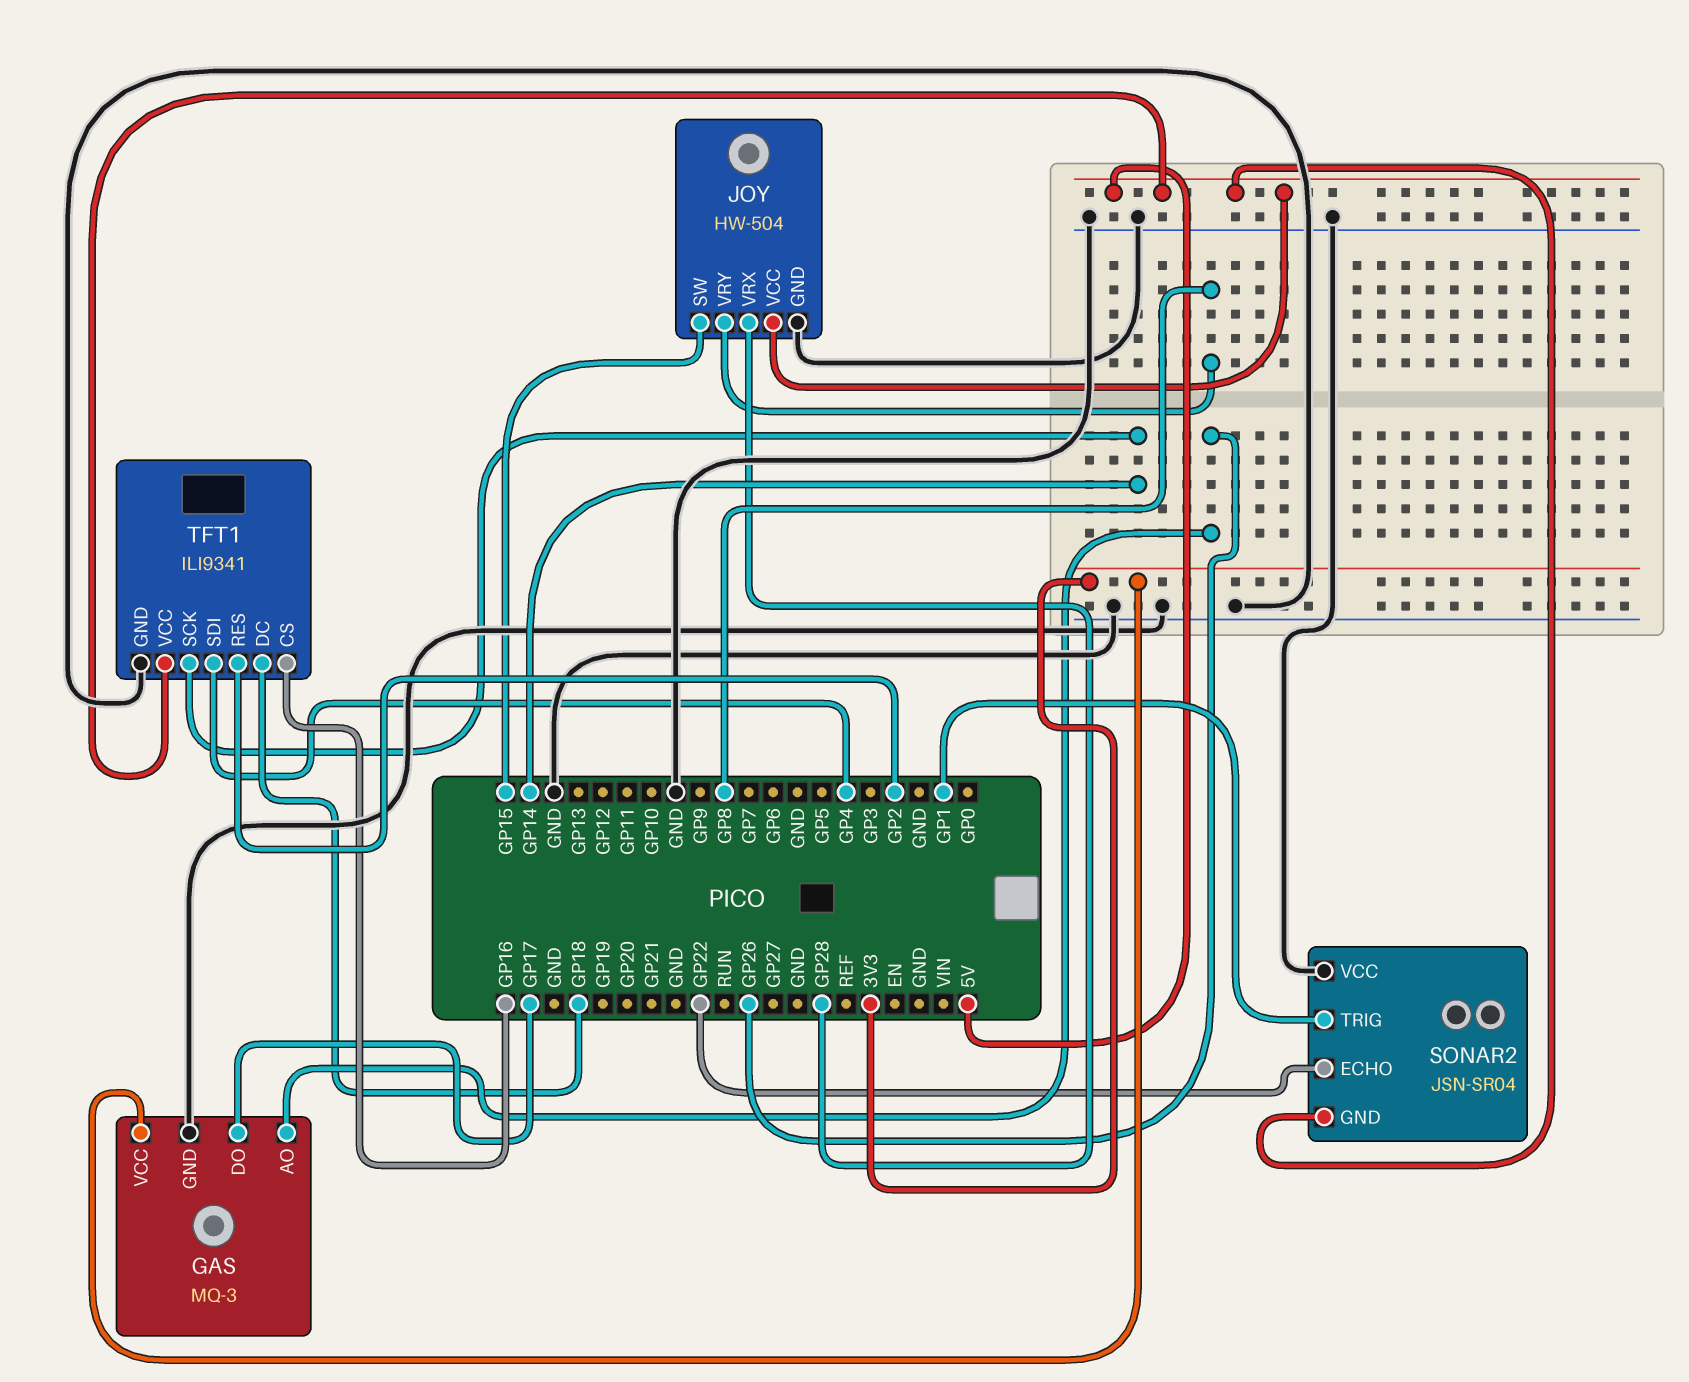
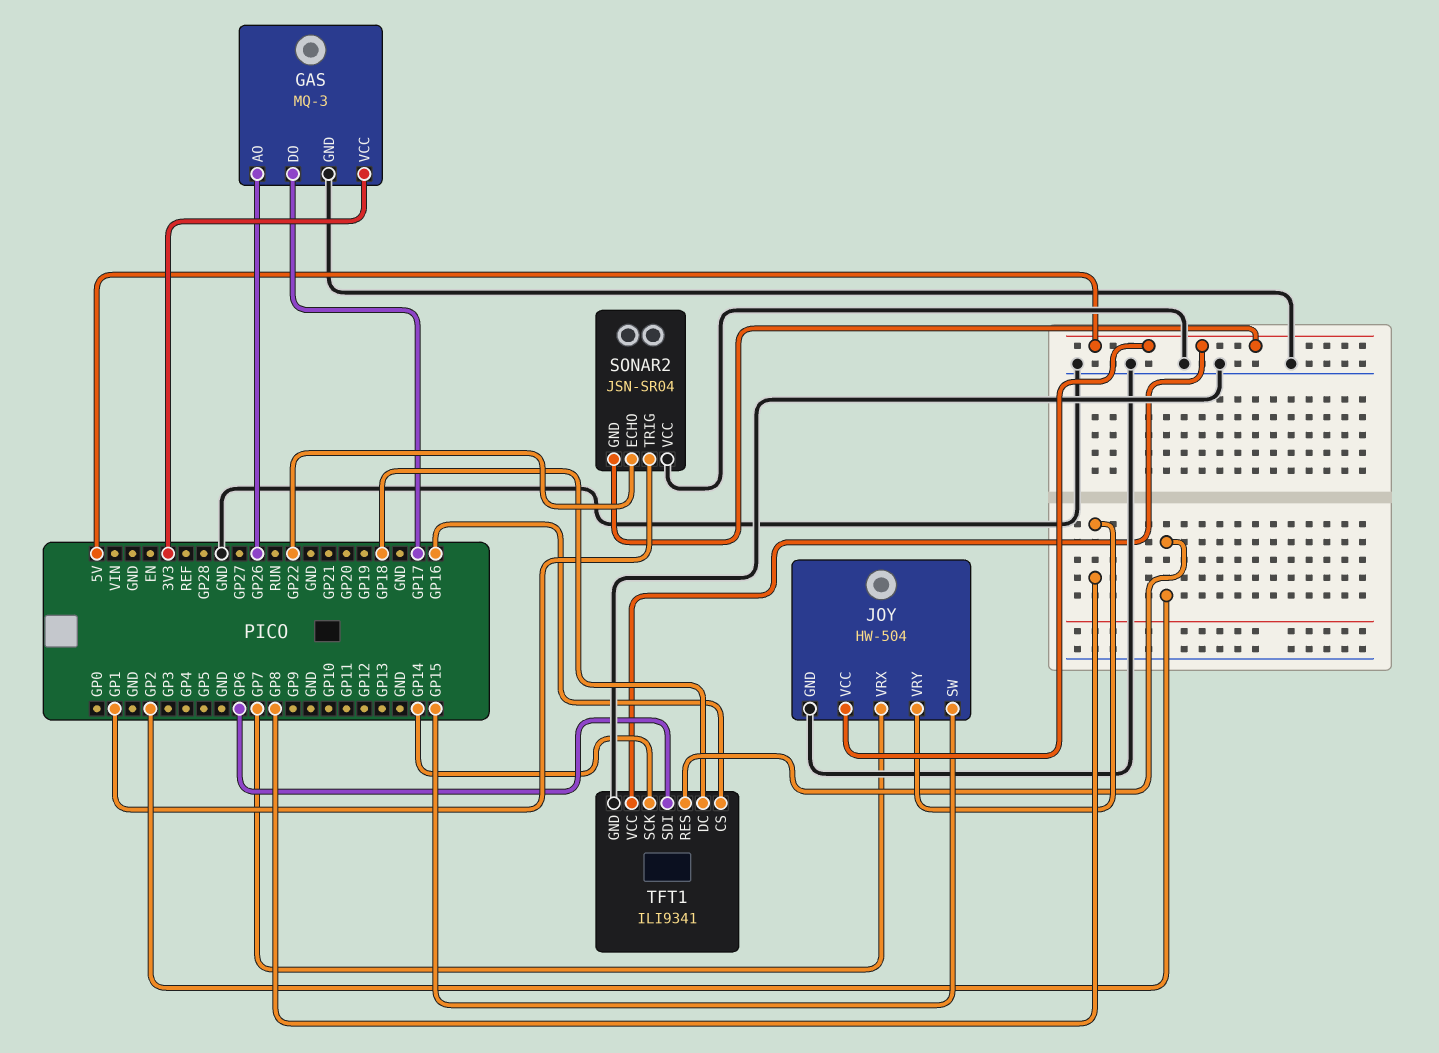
JOY pin VRX: GP28 -> GP7
TFT1 pin SDI: GP4 -> GP6

